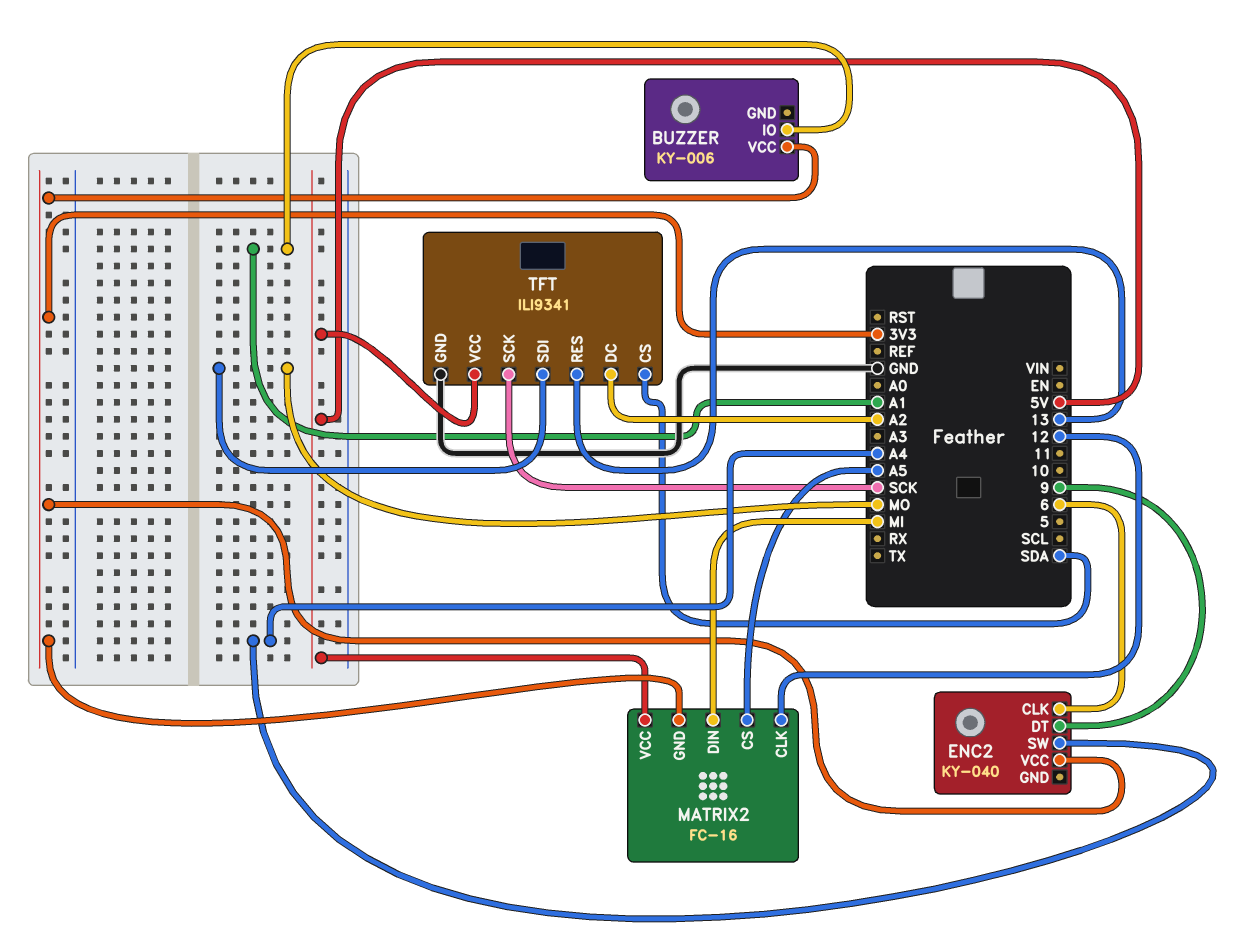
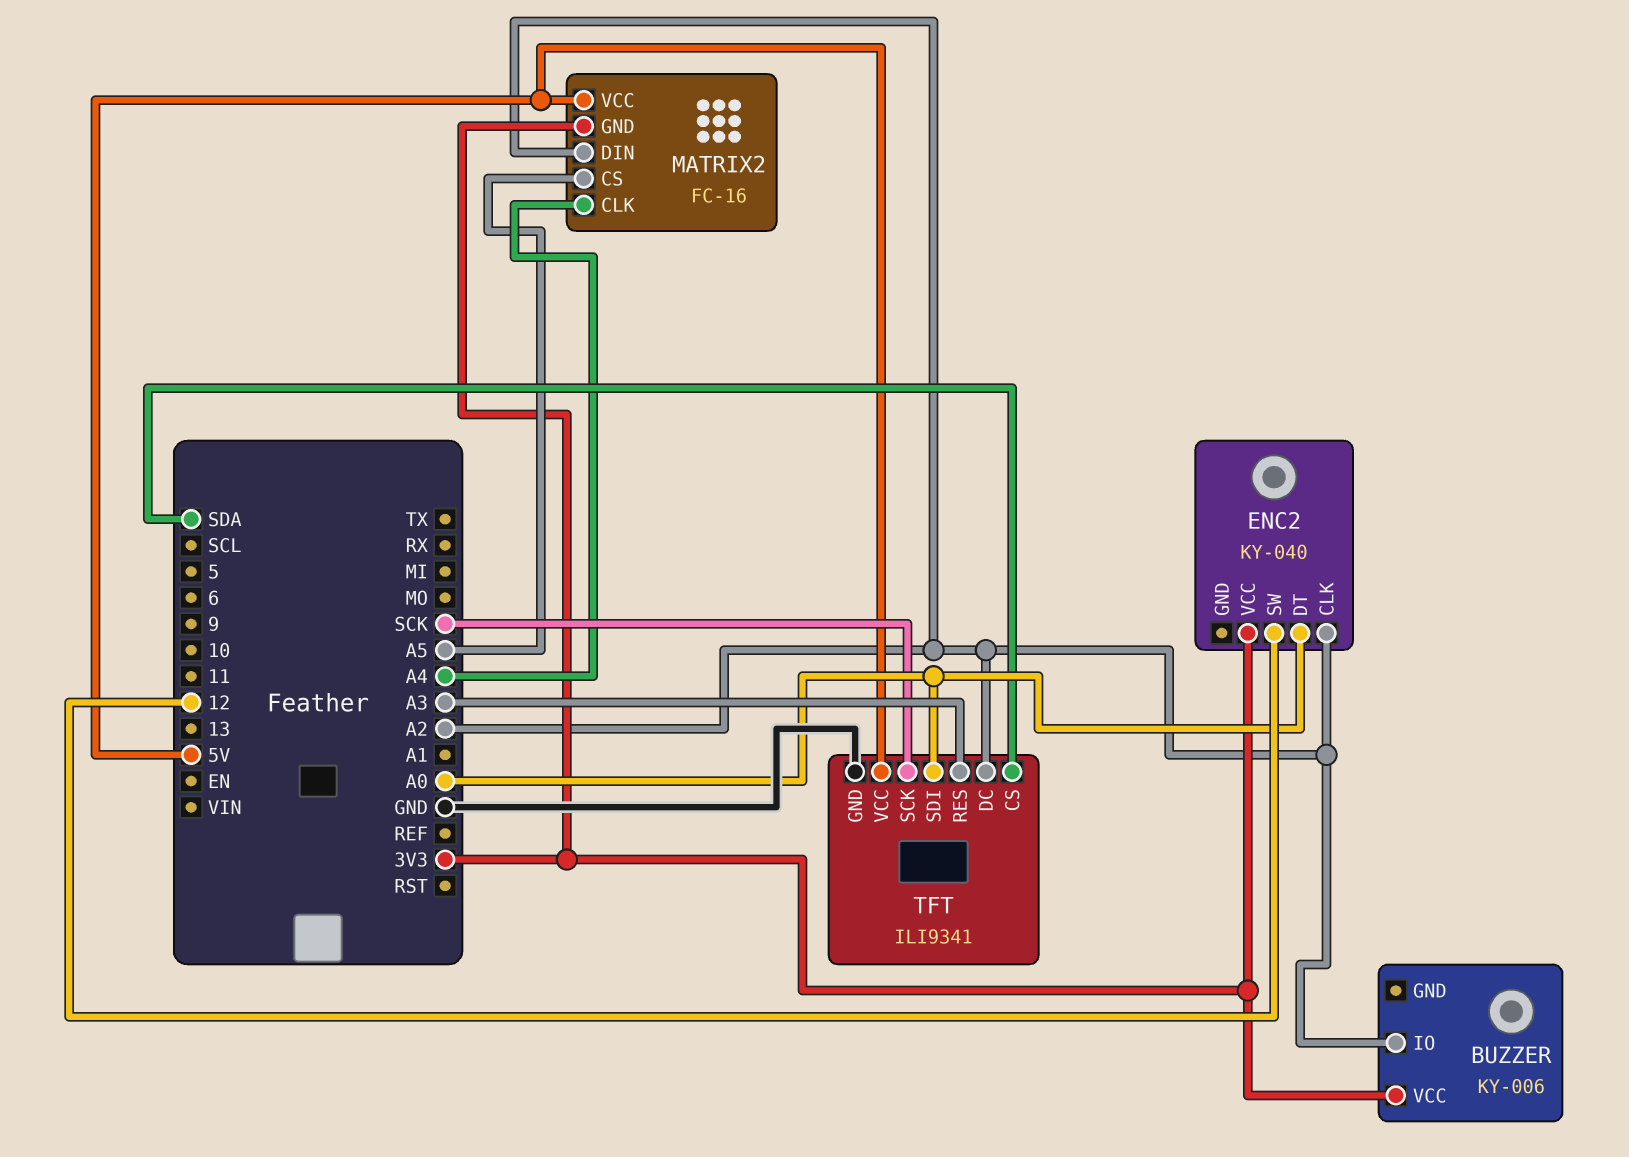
BUZZER pin IO: A1 -> A2
ENC2 pin CLK: 6 -> A2
ENC2 pin DT: 9 -> A0
ENC2 pin SW: A4 -> 12
MATRIX2 pin CLK: 12 -> A4
MATRIX2 pin DIN: MI -> A2
TFT pin RES: 13 -> A3
TFT pin SDI: MO -> A0

